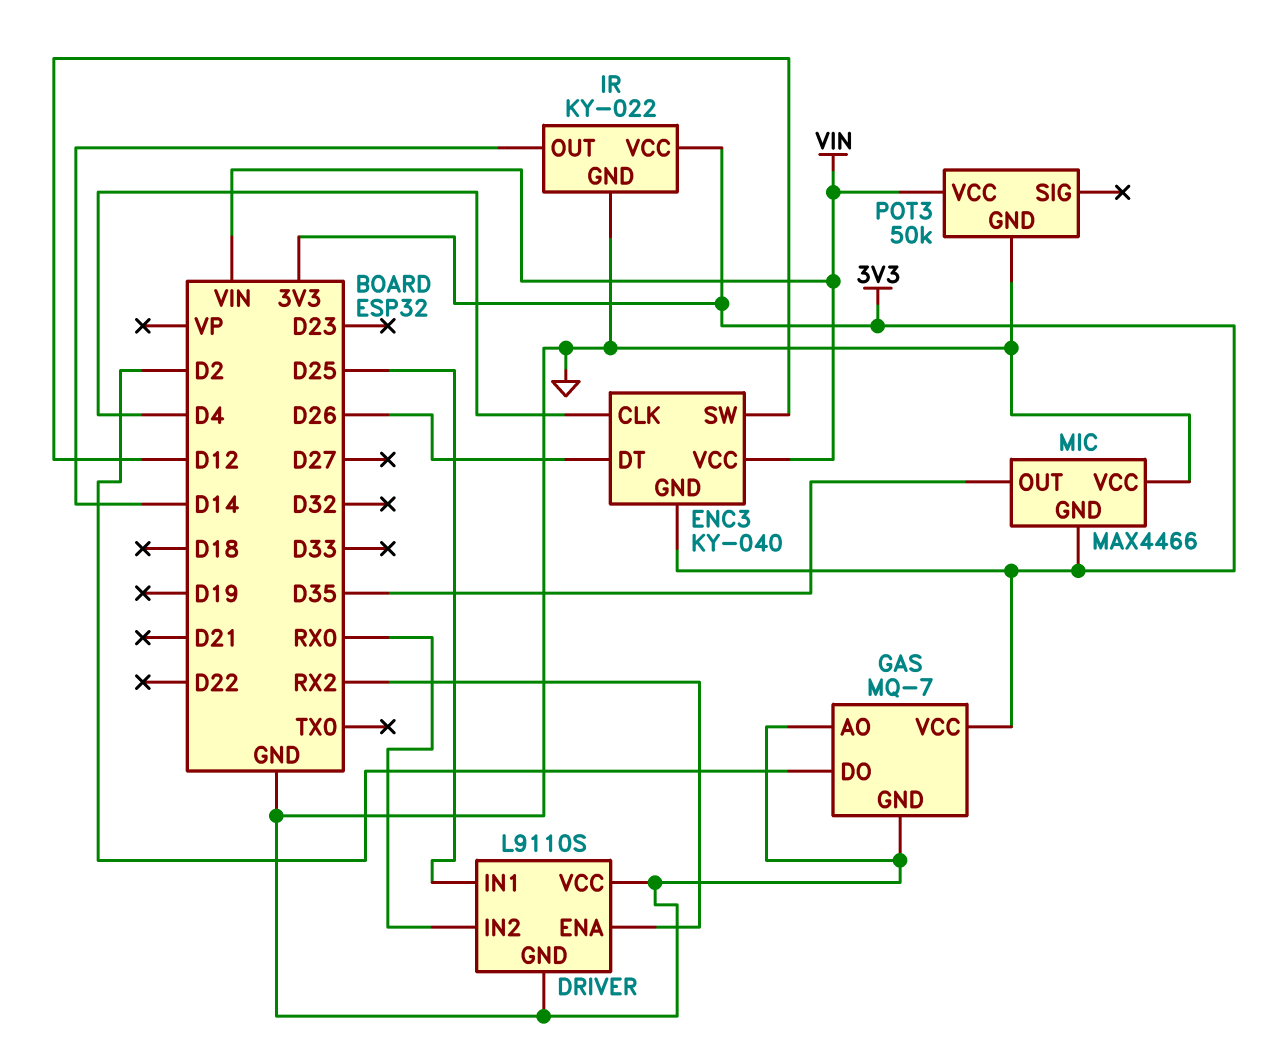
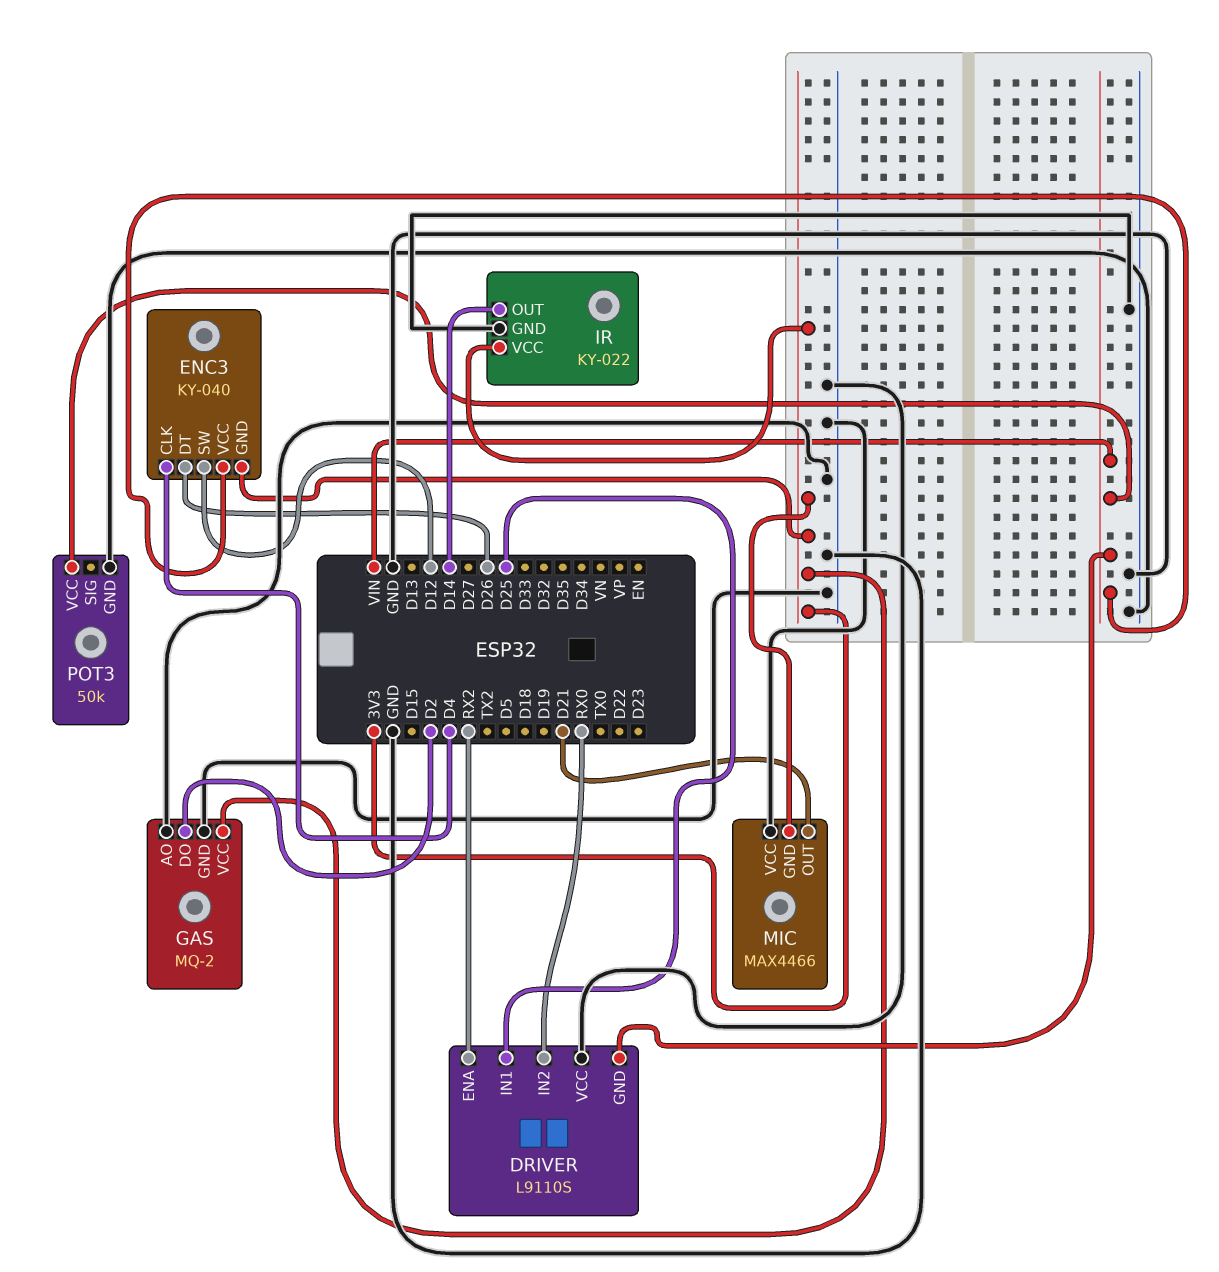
DRIVER pin GND: GND -> VIN
GAS: MQ-7 -> MQ-2
MIC pin OUT: D35 -> D21

